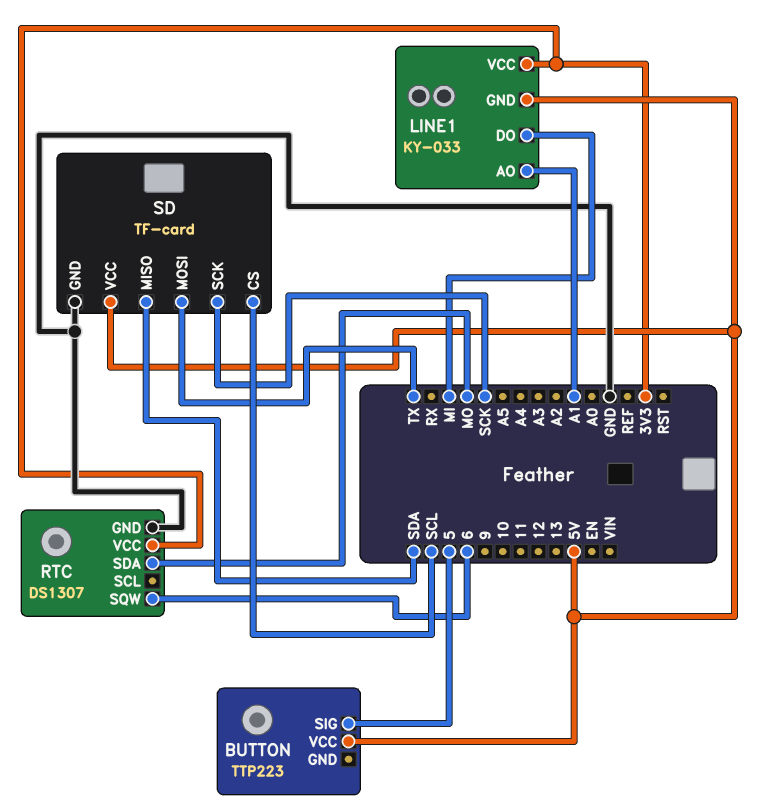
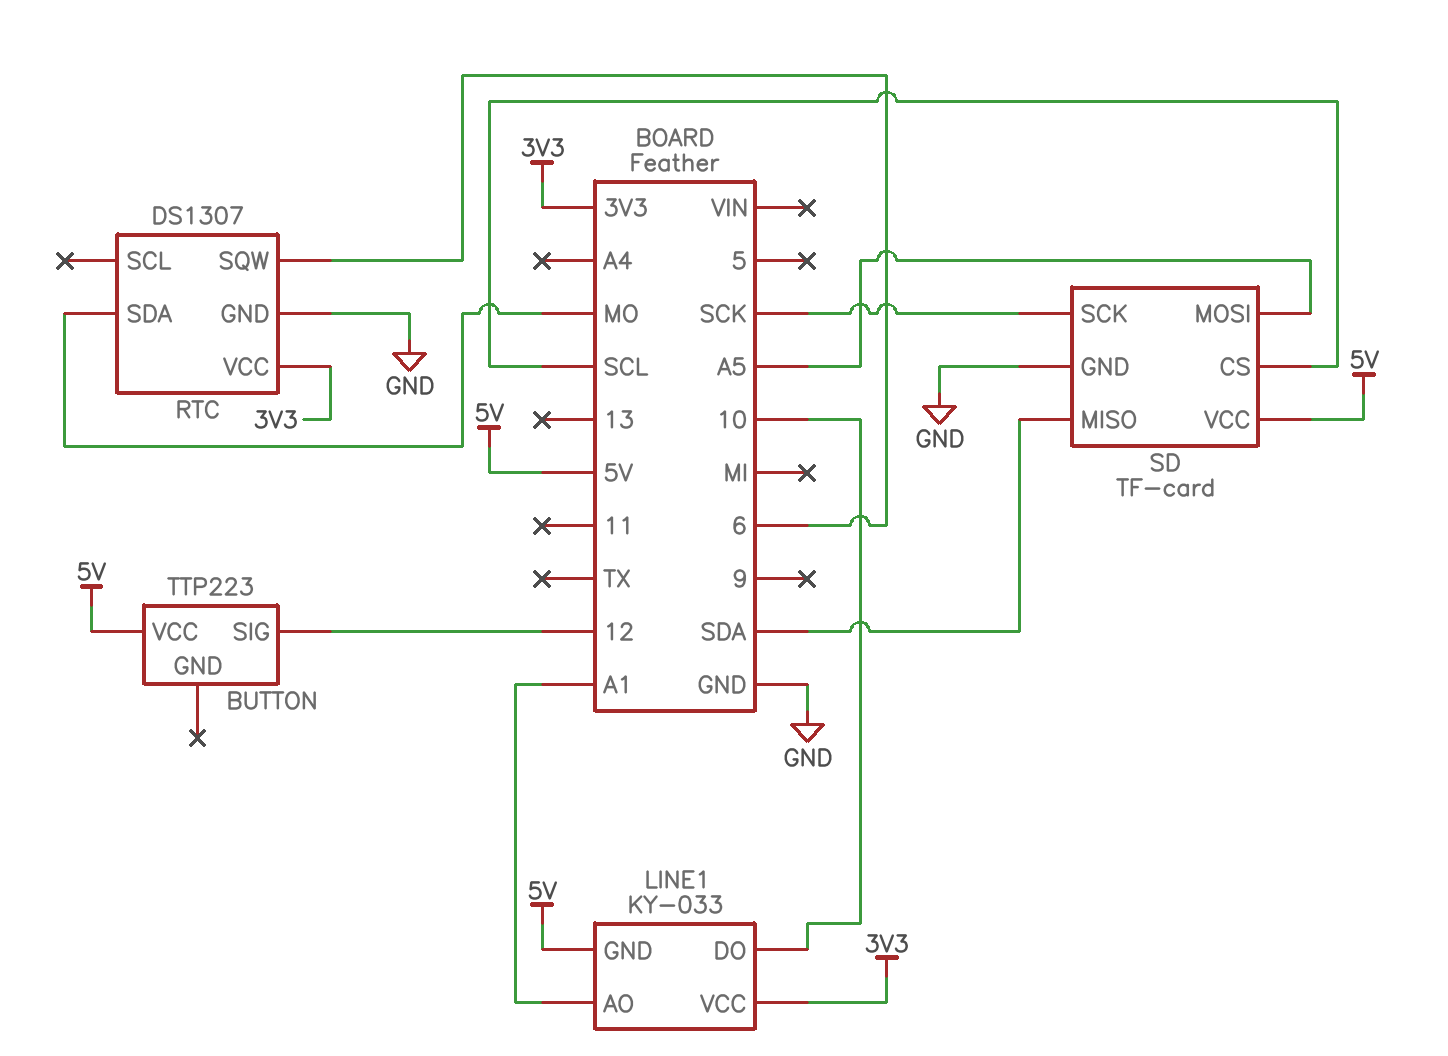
BUTTON pin SIG: 5 -> 12
LINE1 pin DO: MI -> 10
SD pin MOSI: TX -> A5

